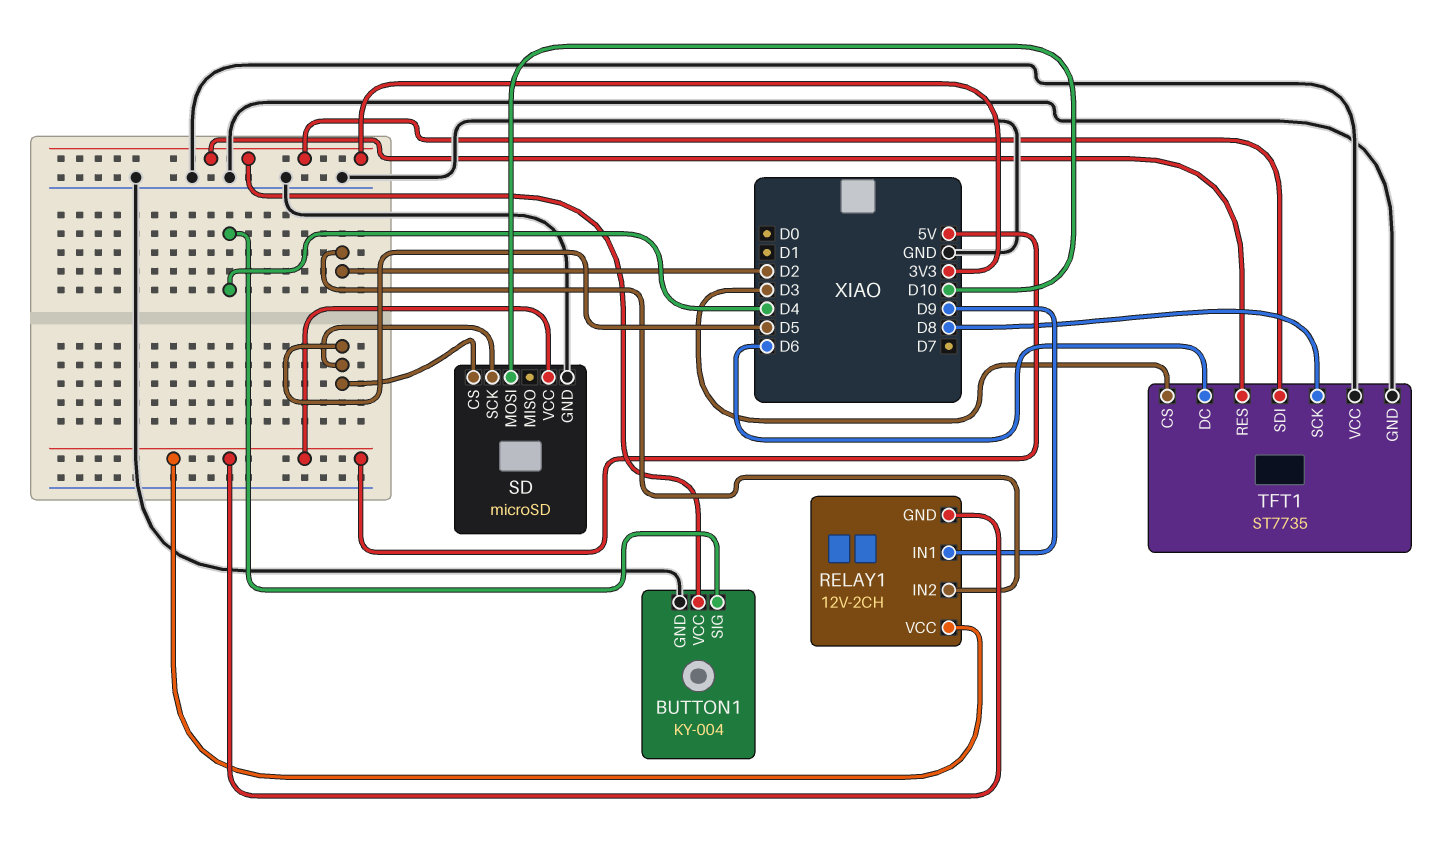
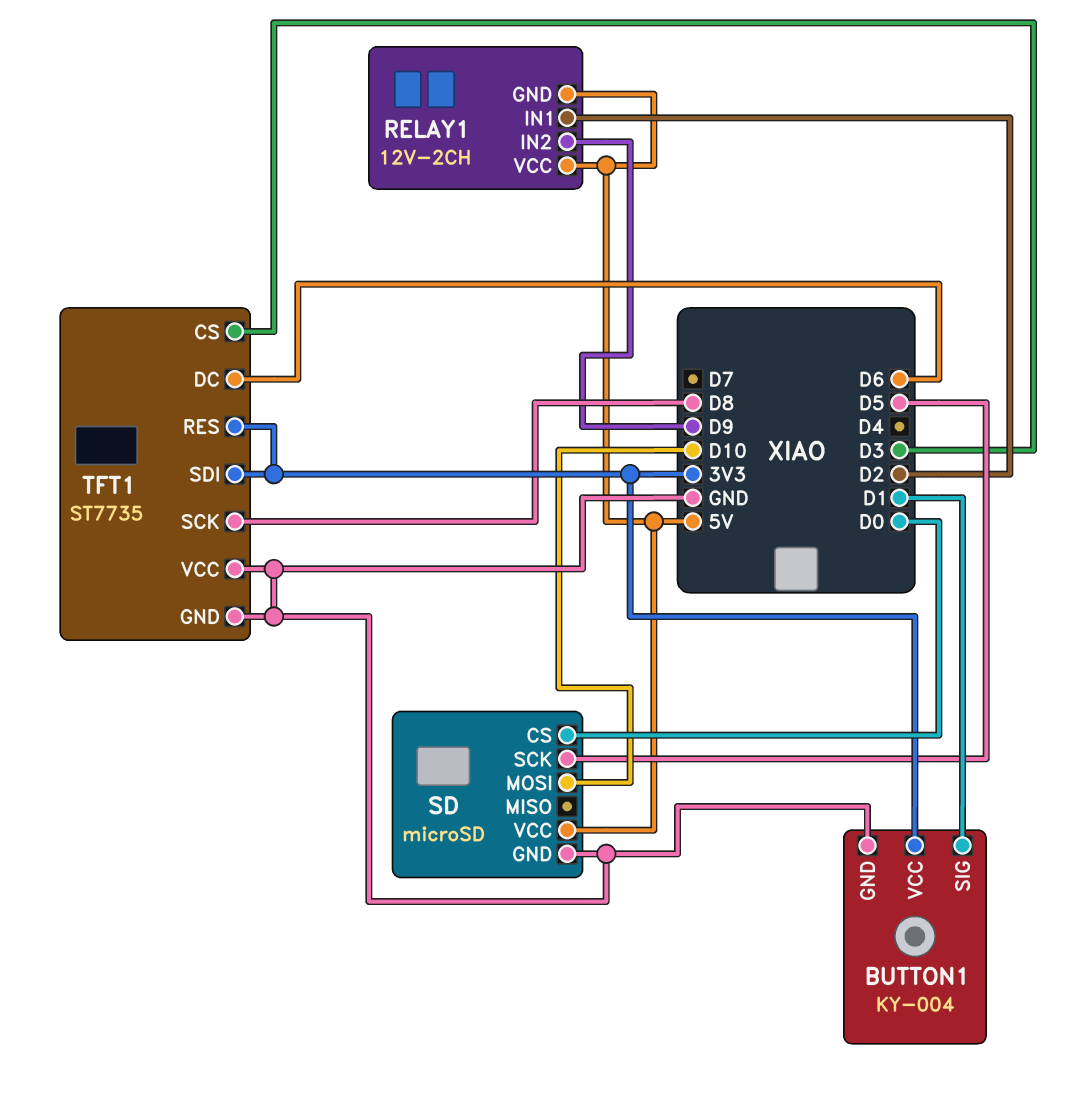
BUTTON1 pin SIG: D4 -> D1
RELAY1 pin IN1: D9 -> D2
RELAY1 pin IN2: D2 -> D9
SD pin CS: D5 -> D0

